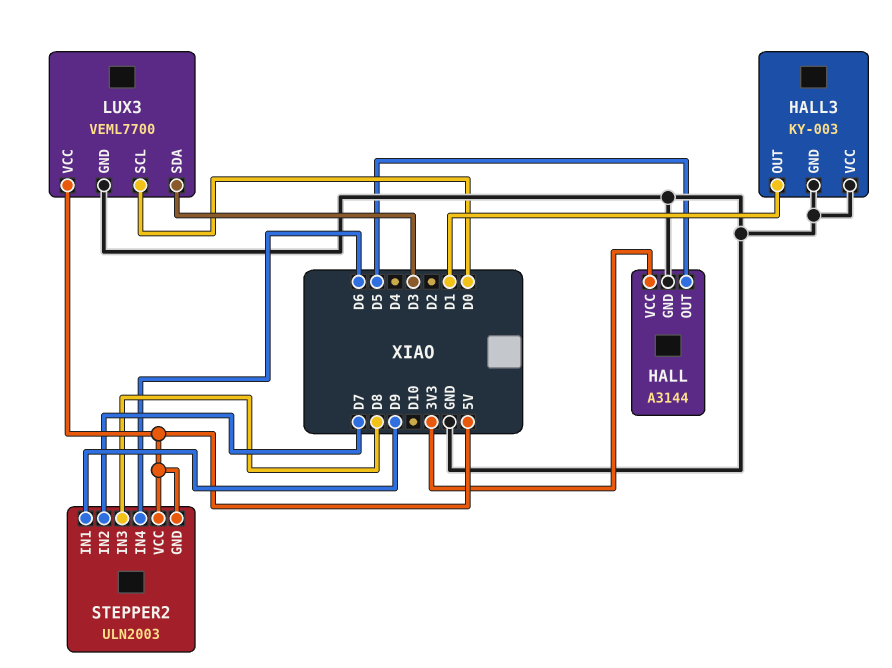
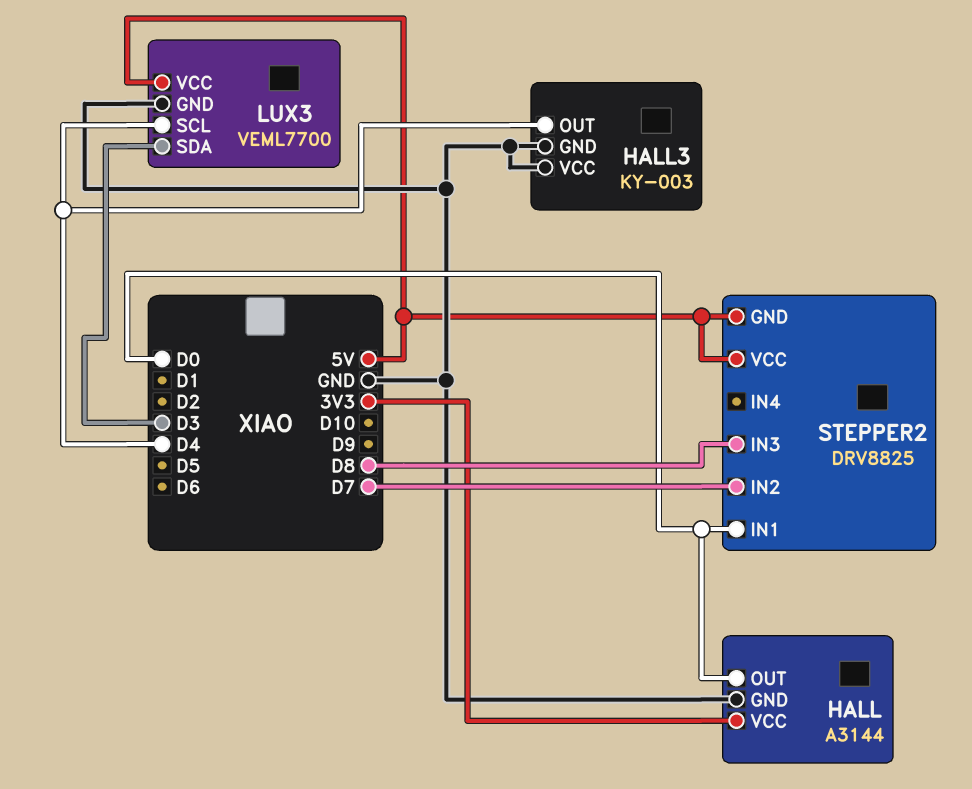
HALL pin OUT: D5 -> D0
HALL3 pin OUT: D1 -> D4
LUX3 pin SCL: D0 -> D4
STEPPER2: ULN2003 -> DRV8825
STEPPER2 pin IN1: D9 -> D0
STEPPER2 pin IN4: D6 -> none

